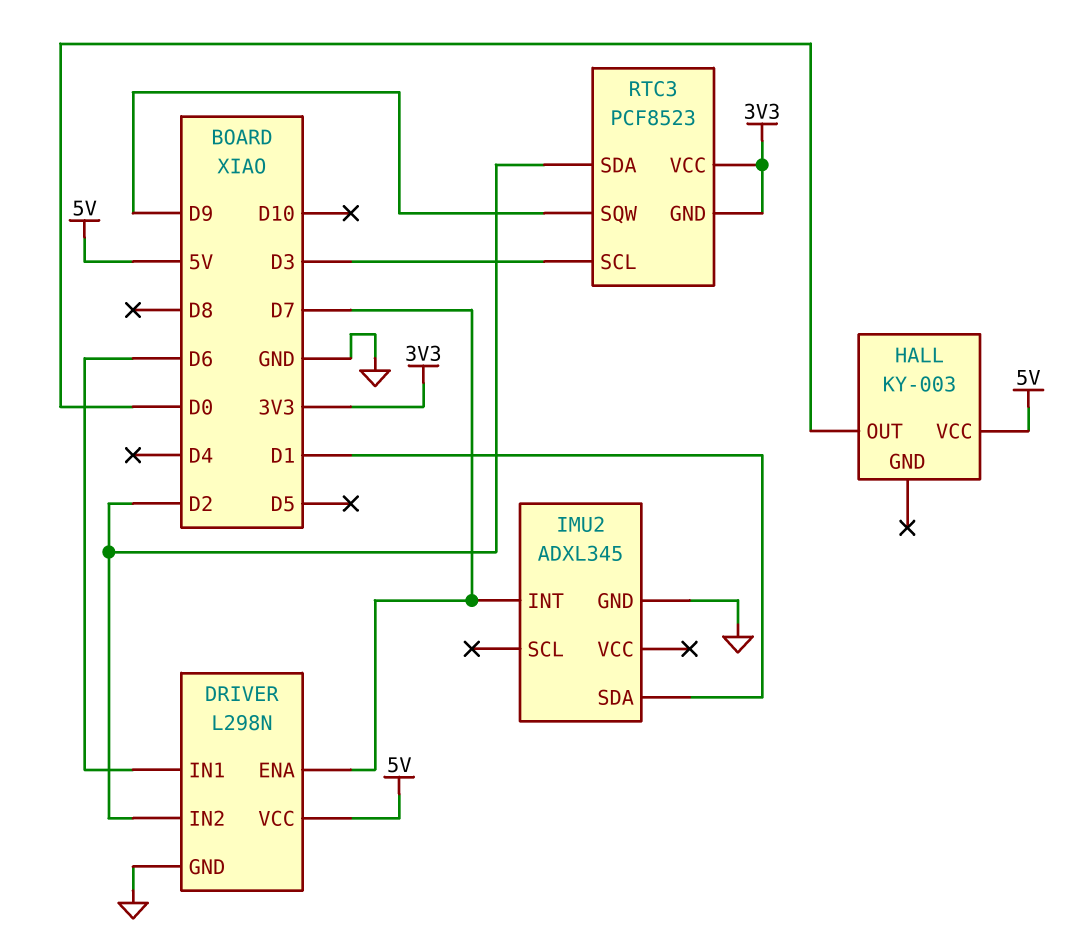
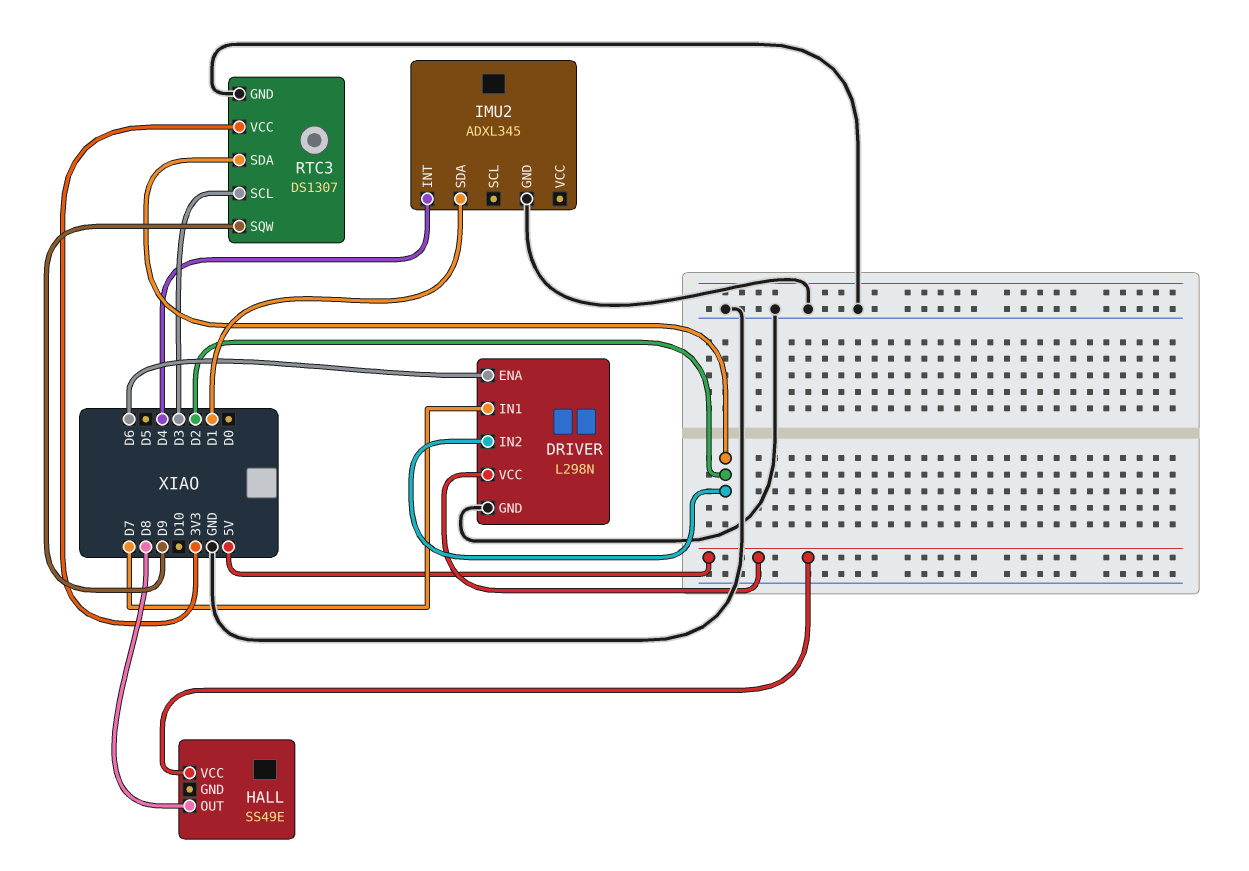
DRIVER pin ENA: D7 -> D6
DRIVER pin IN1: D6 -> D7
HALL: KY-003 -> SS49E
HALL pin OUT: D0 -> D8
IMU2 pin INT: D7 -> D4
RTC3: PCF8523 -> DS1307
RTC3 pin GND: 3V3 -> GND

